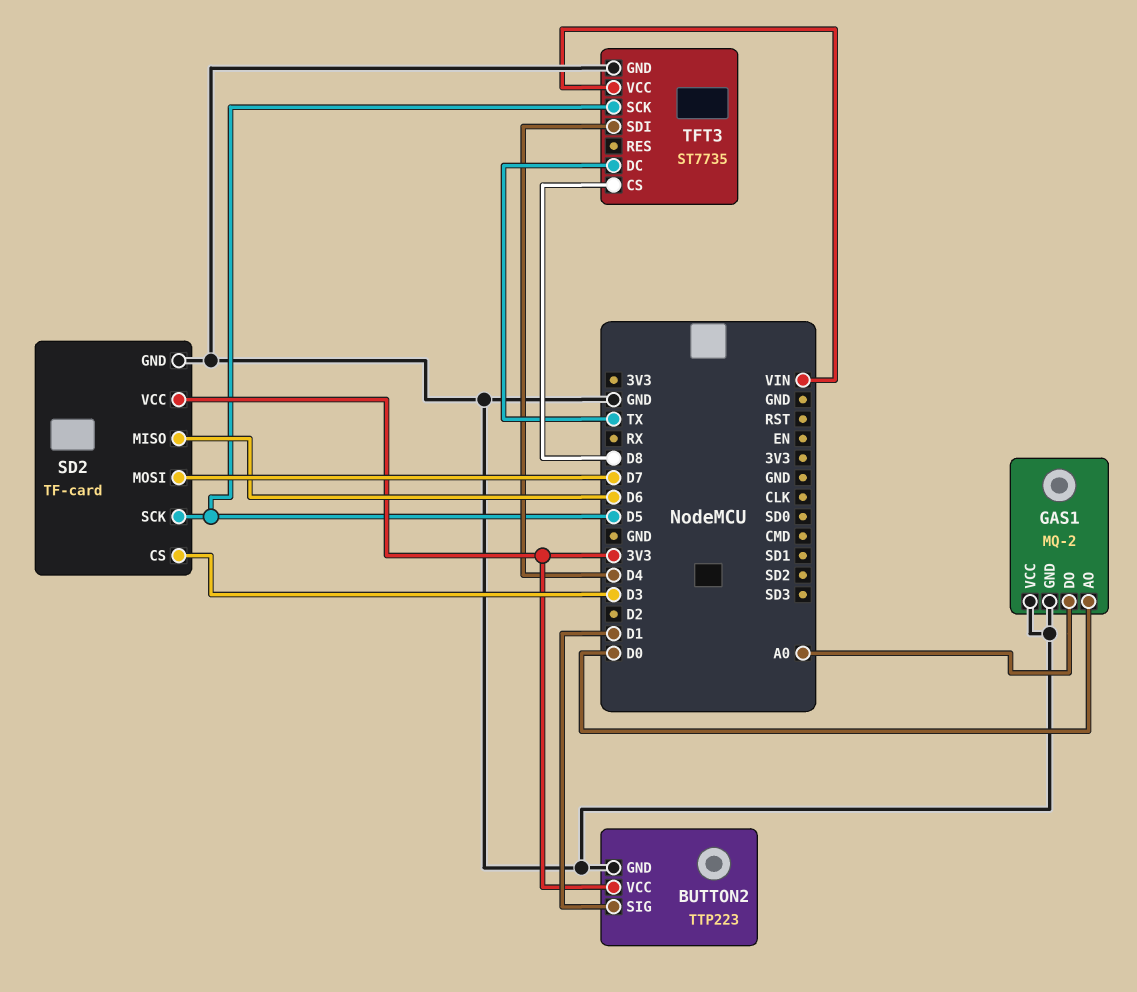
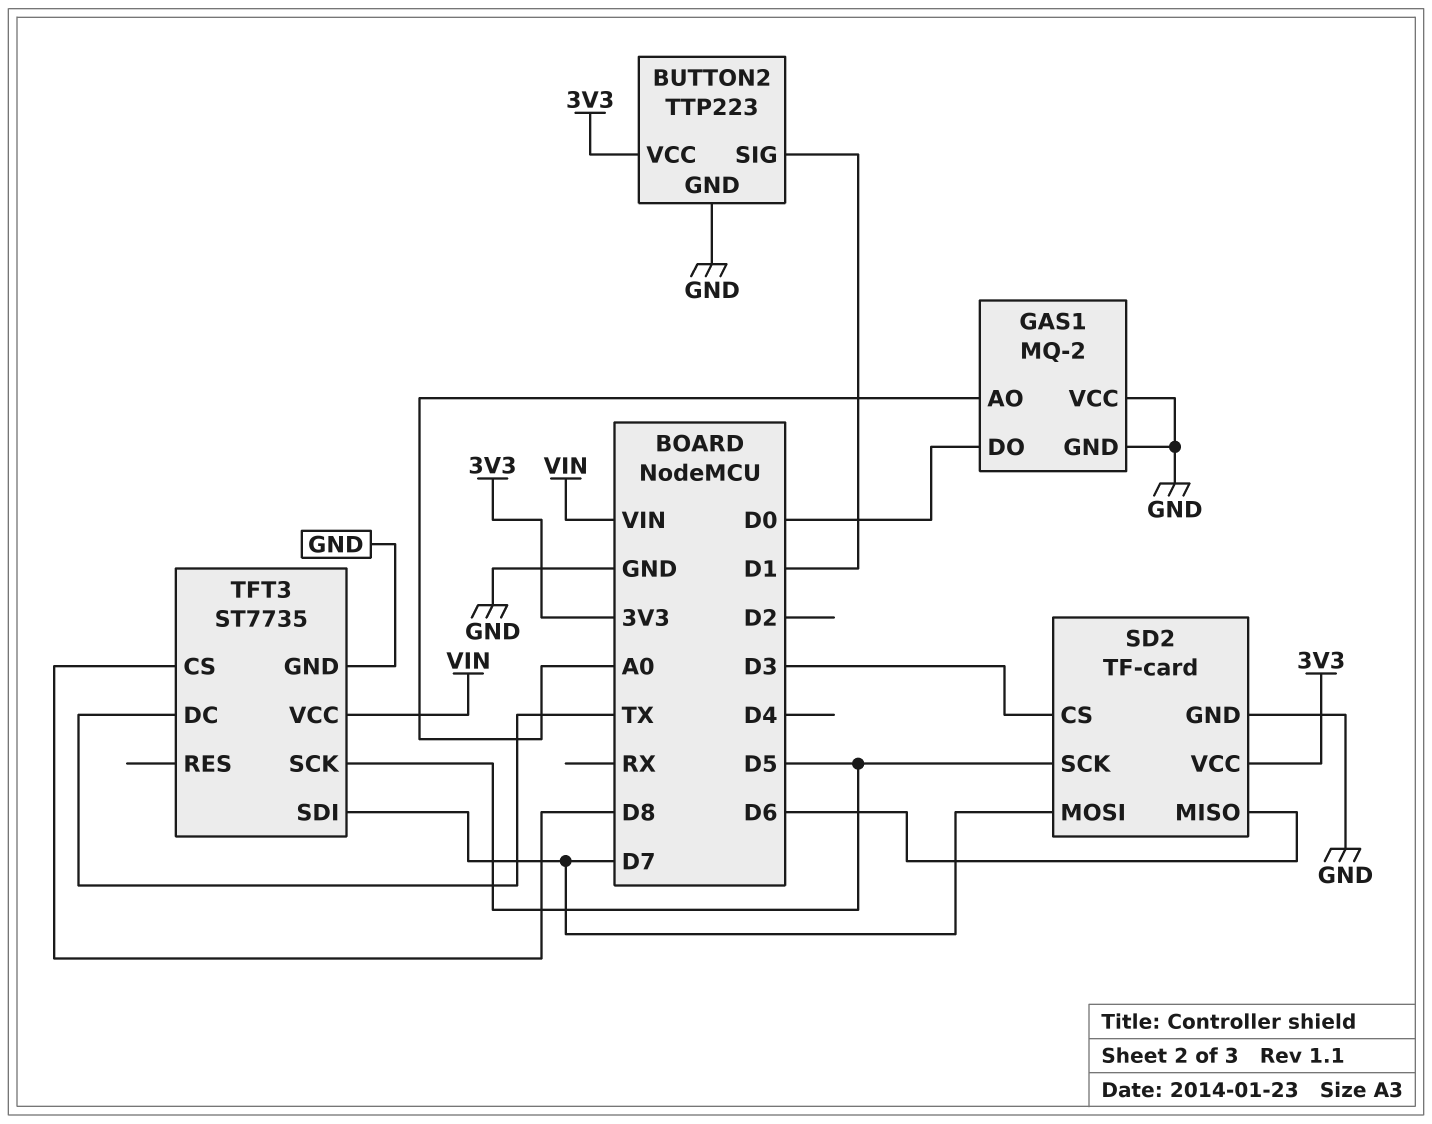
GAS1 pin AO: D0 -> A0
GAS1 pin DO: A0 -> D0
TFT3 pin SDI: D4 -> D7

